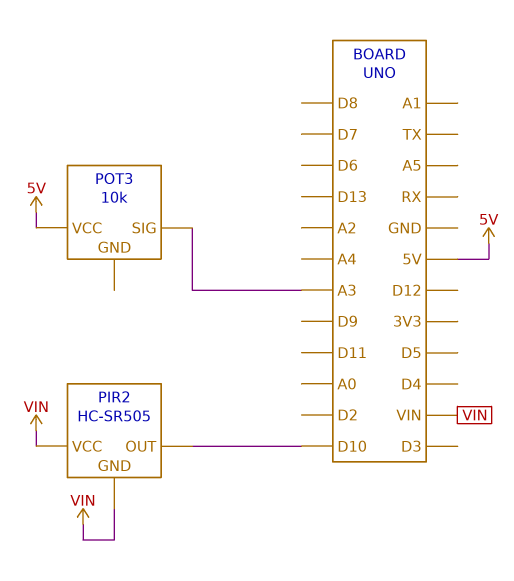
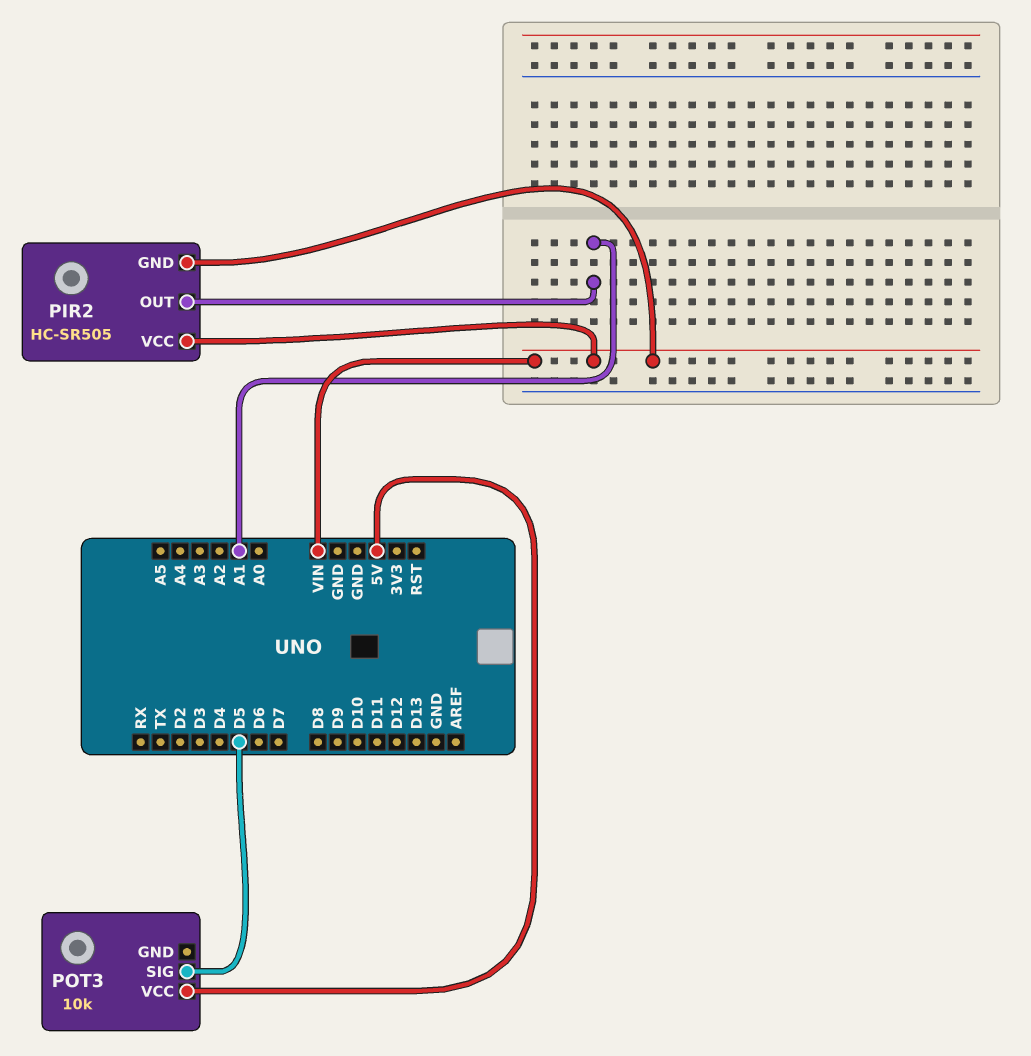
PIR2 pin OUT: D10 -> A1
POT3 pin SIG: A3 -> D5

